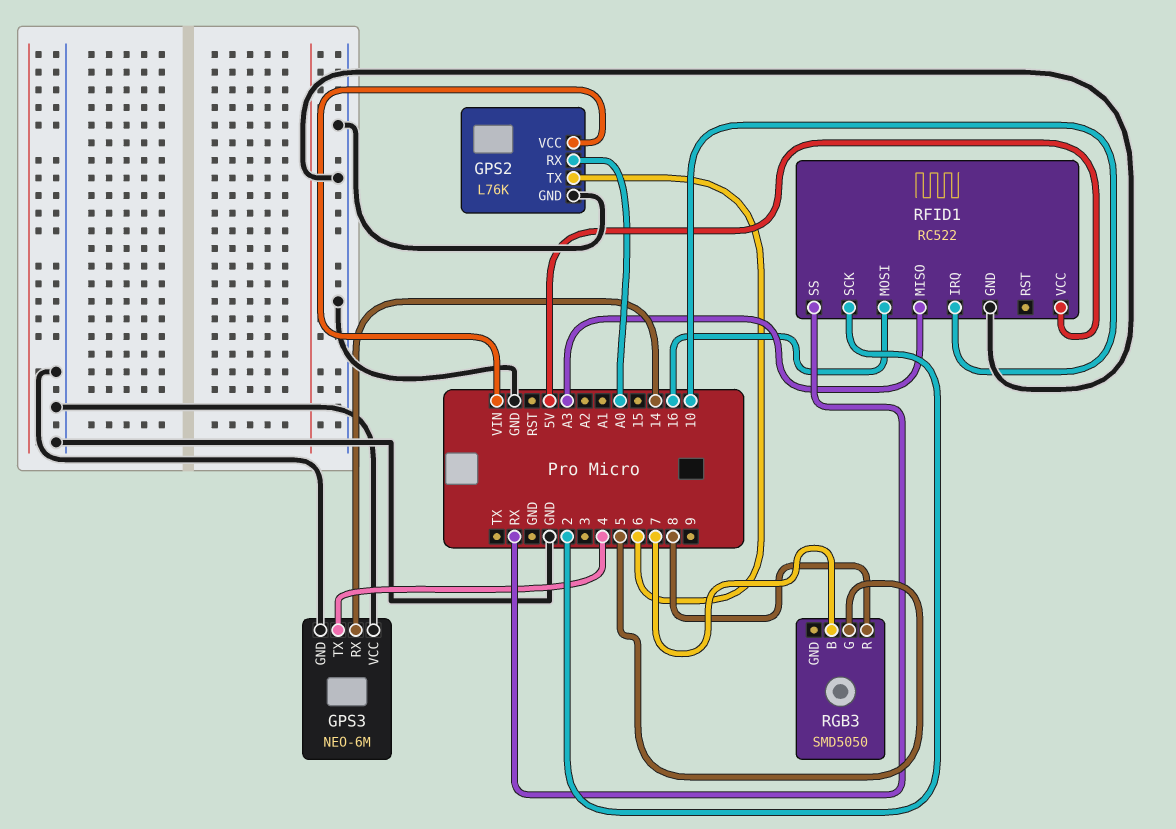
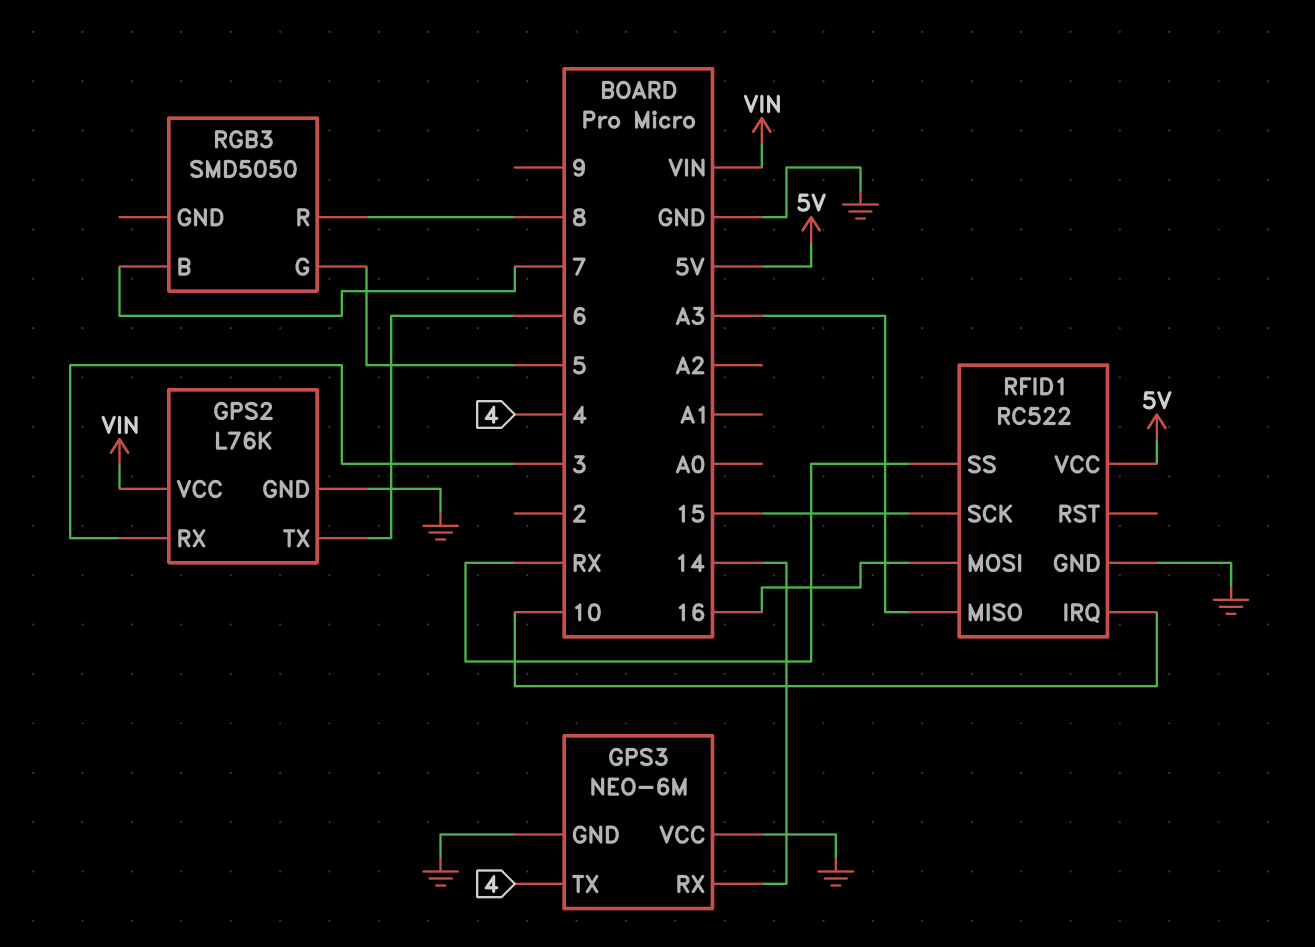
GPS2 pin RX: A0 -> 3
RFID1 pin SCK: 2 -> 15

